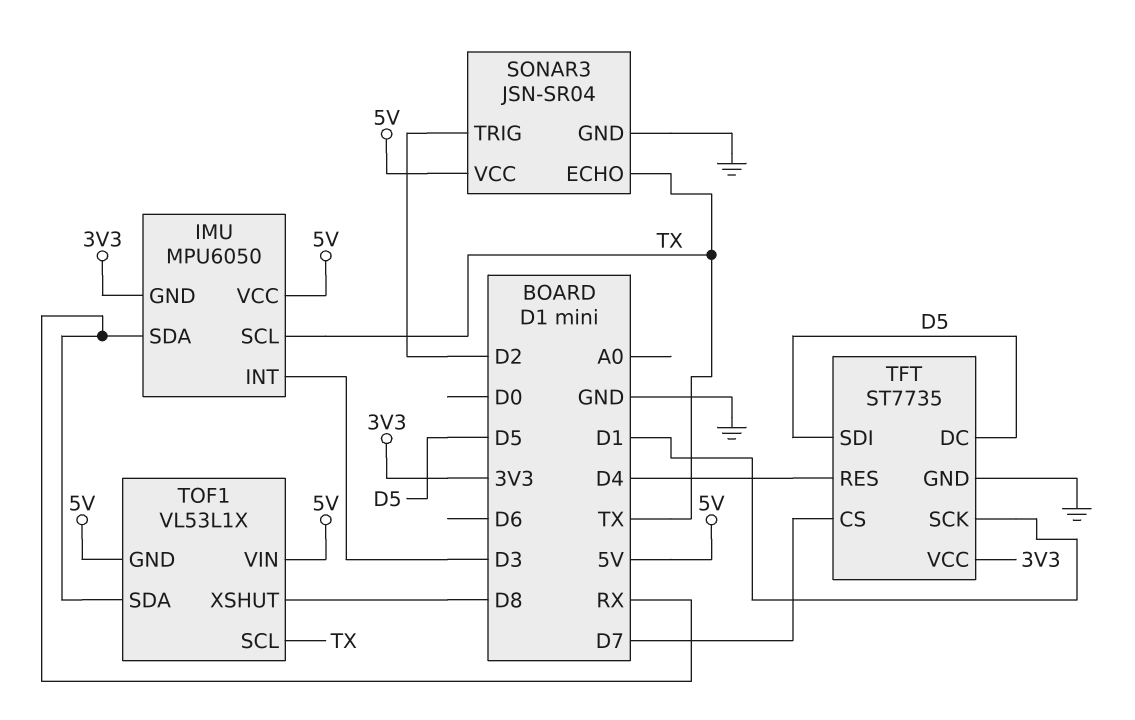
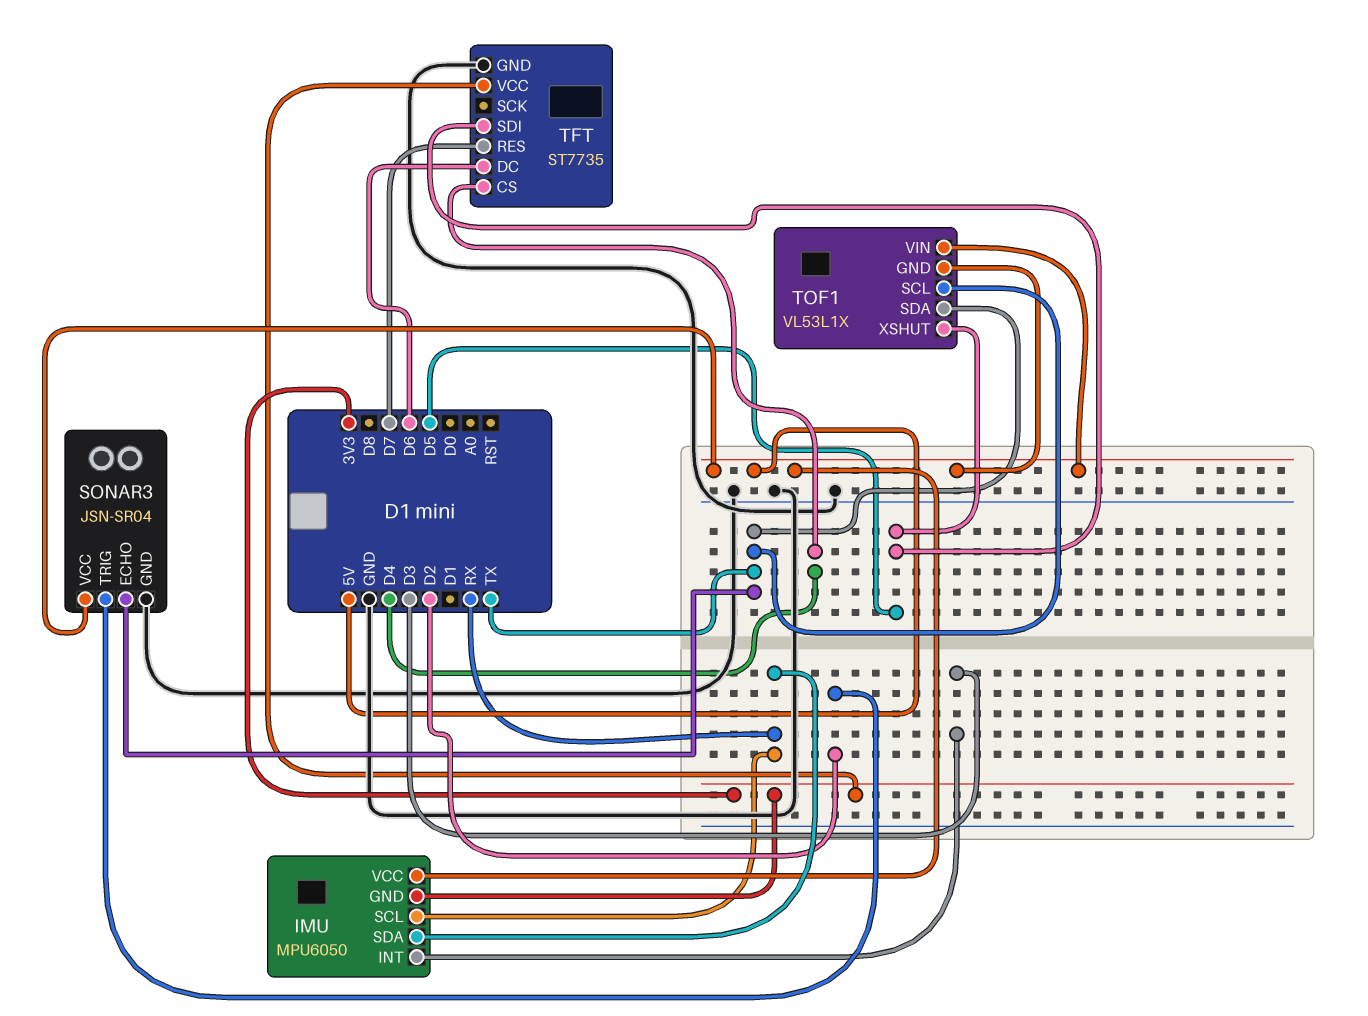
IMU pin SCL: TX -> RX
TFT pin CS: D7 -> D4
TFT pin DC: D5 -> D6
TFT pin RES: D4 -> D7
TFT pin SCK: D1 -> none
TOF1 pin SDA: RX -> TX
TOF1 pin XSHUT: D8 -> D5

